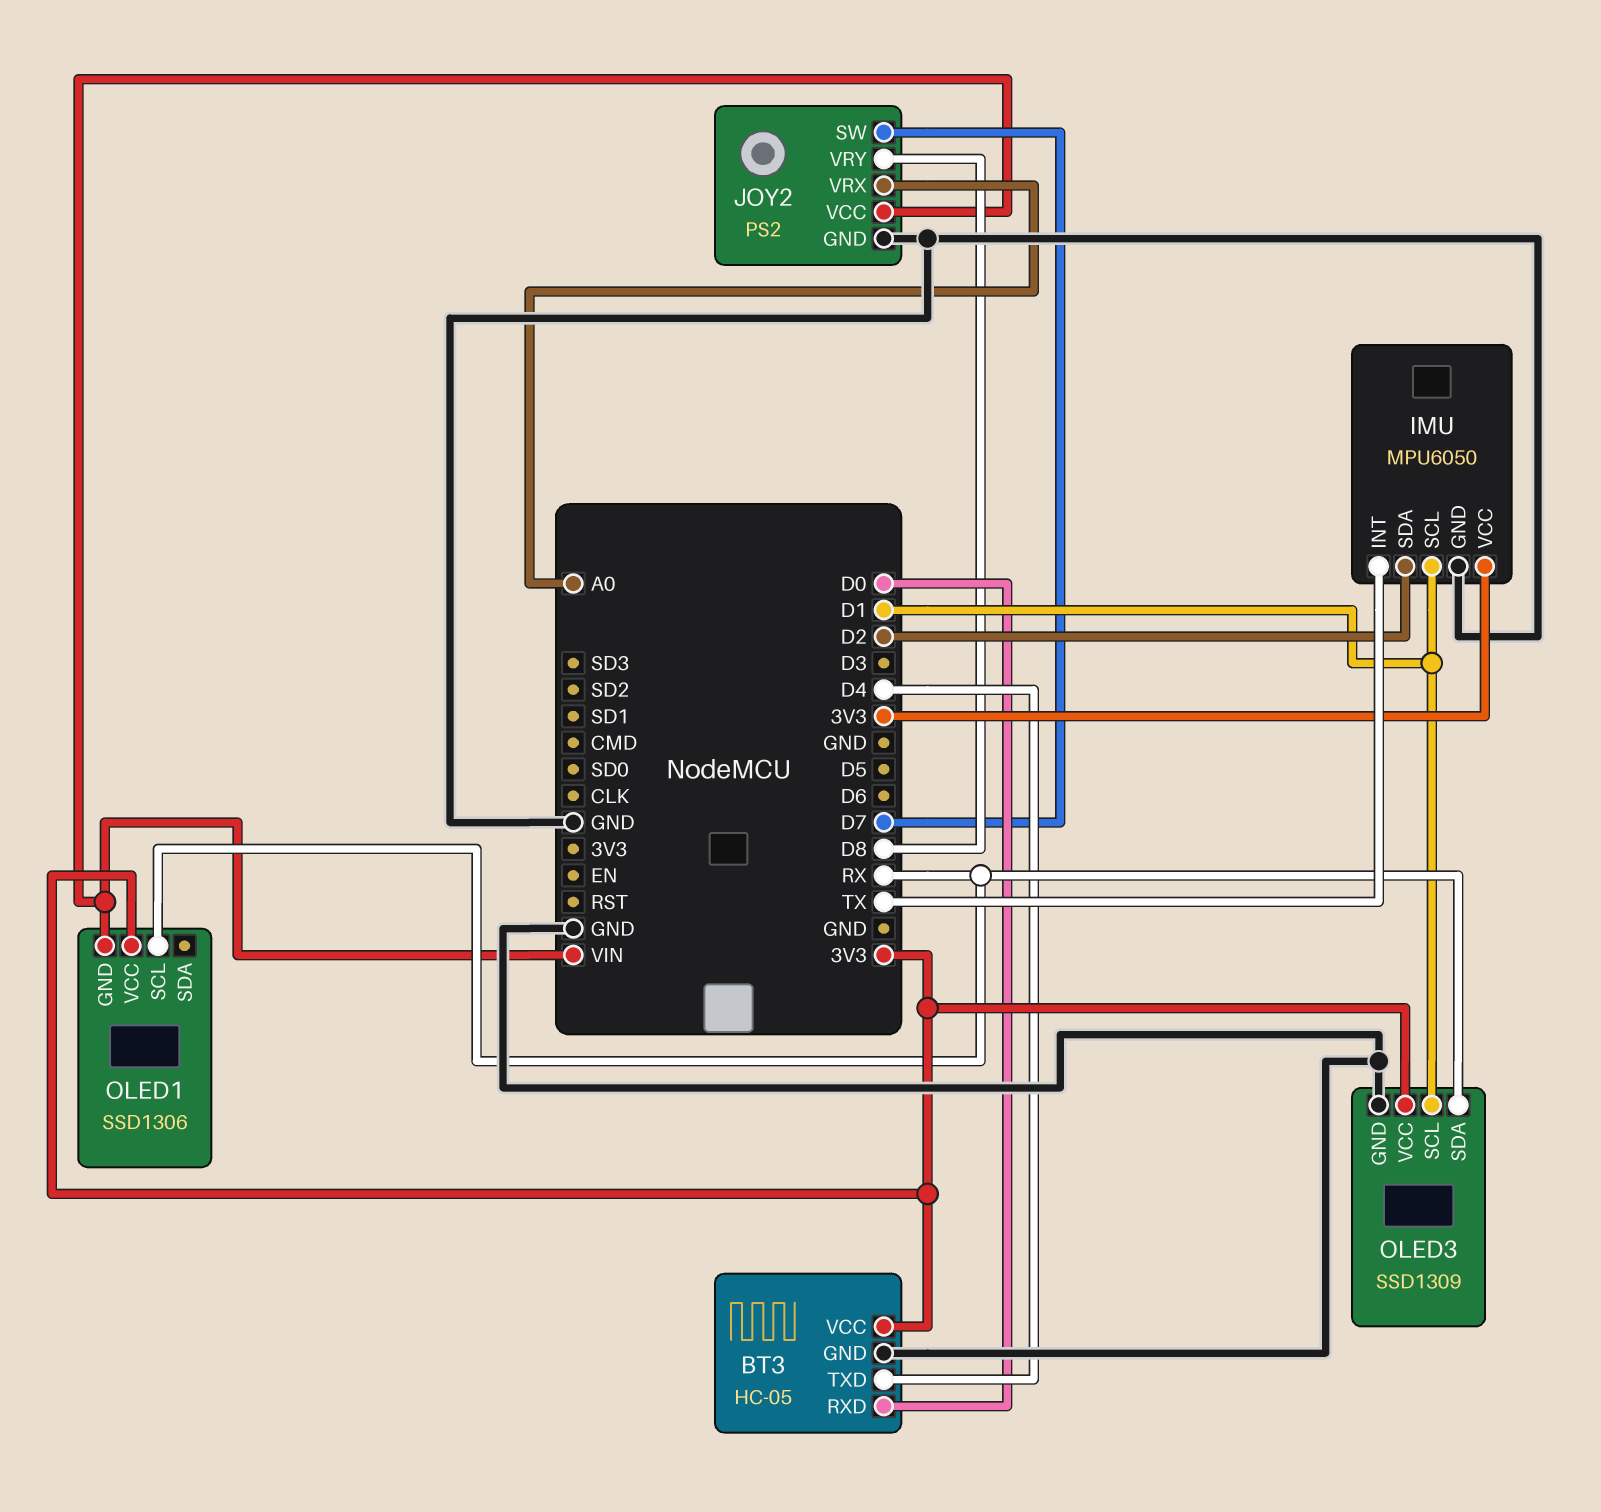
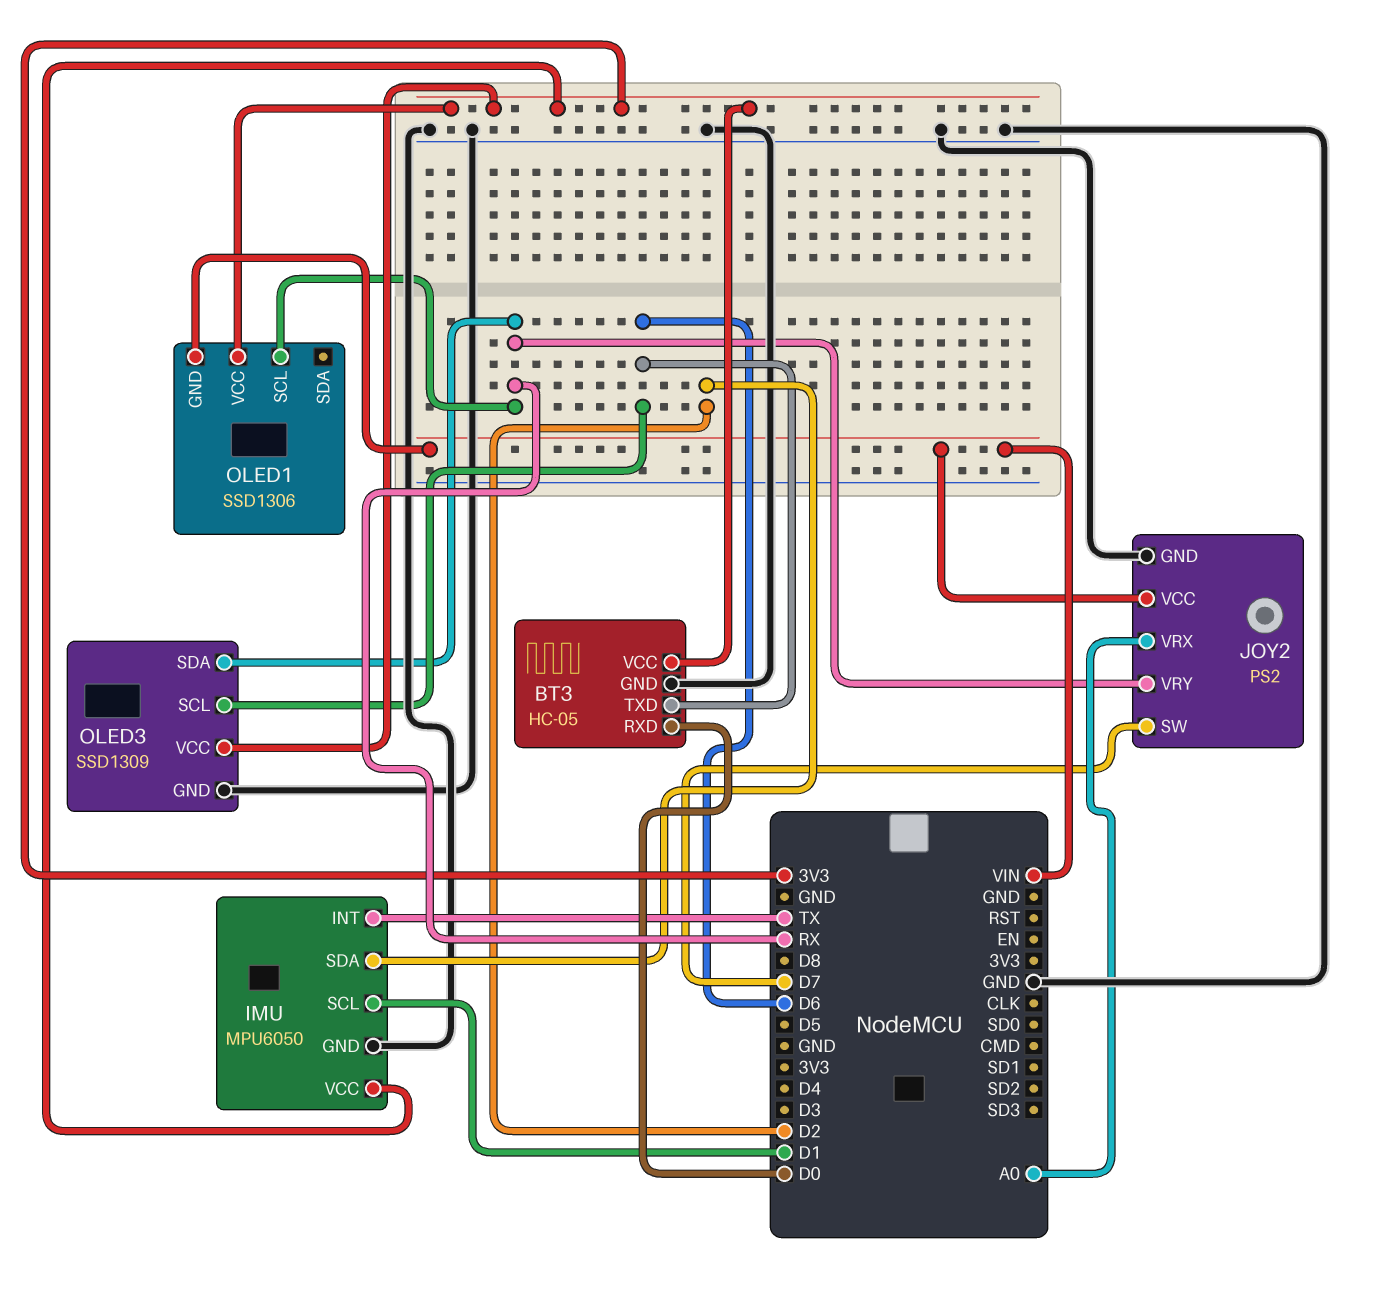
BT3 pin TXD: D4 -> D6
JOY2 pin VRY: D8 -> RX
OLED3 pin SCL: D1 -> D6

